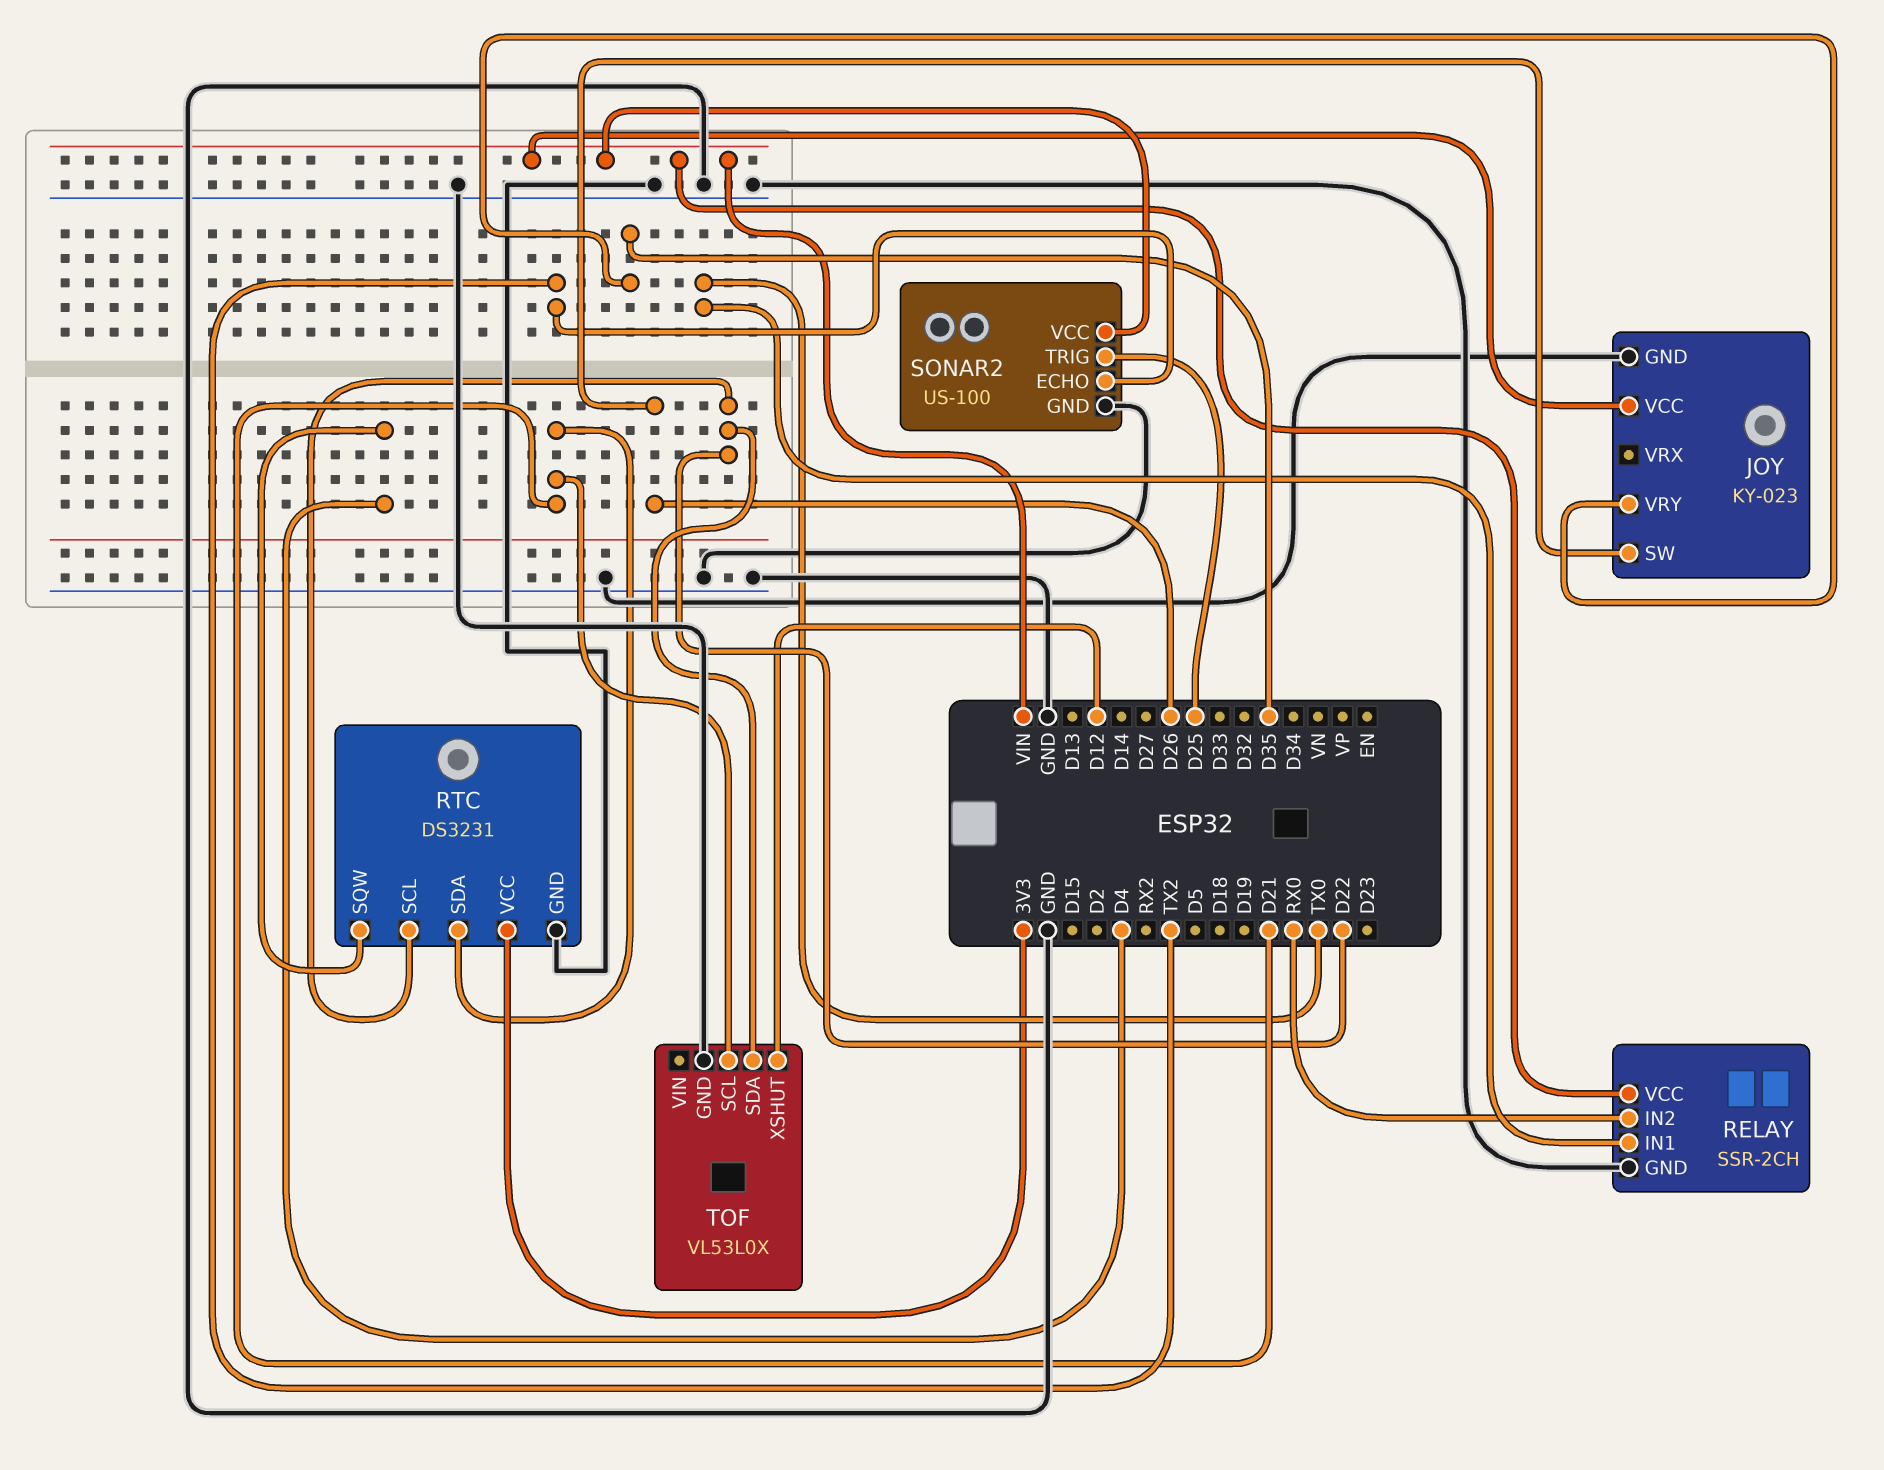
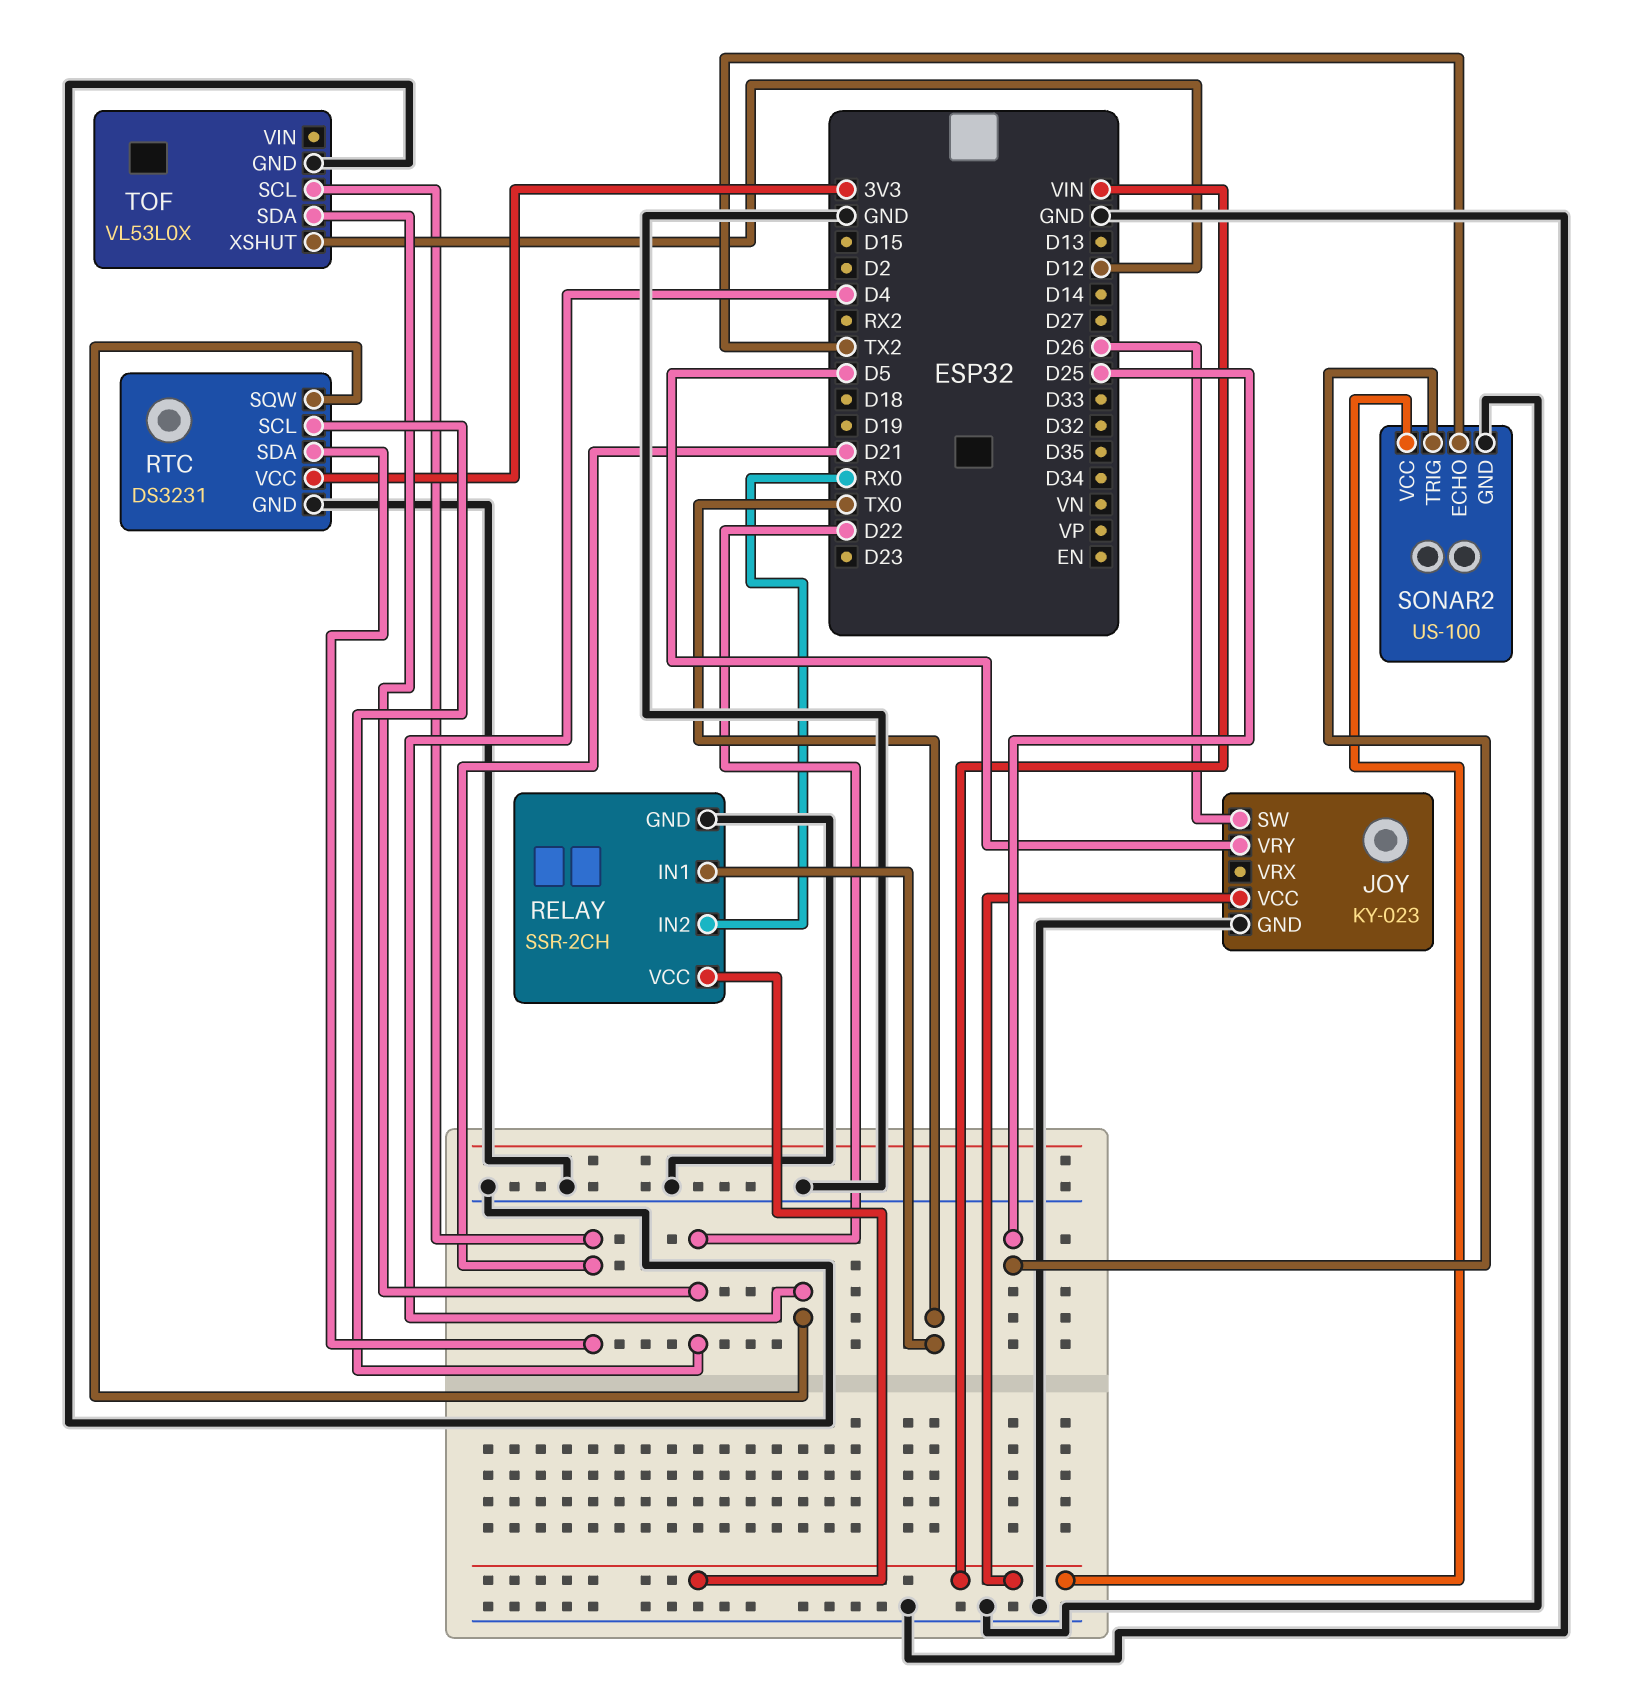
JOY pin VRY: D35 -> D5

